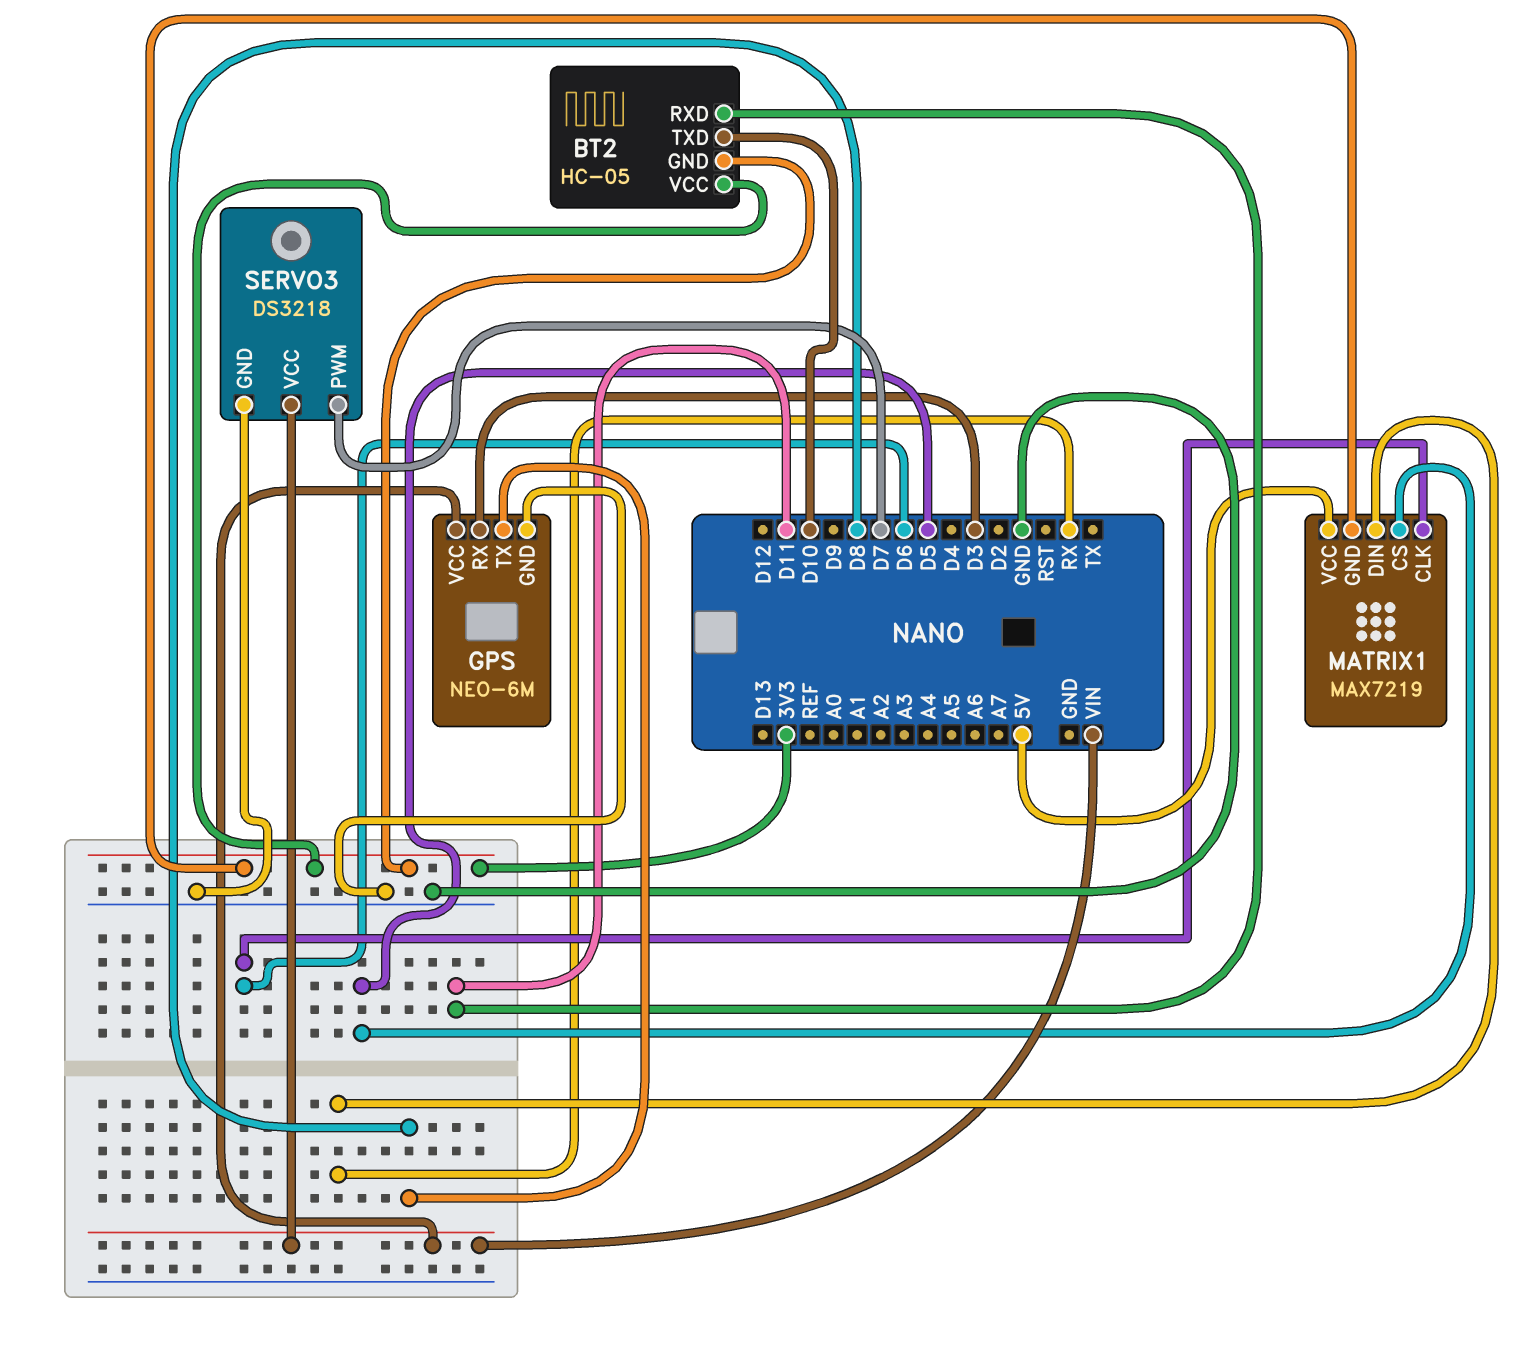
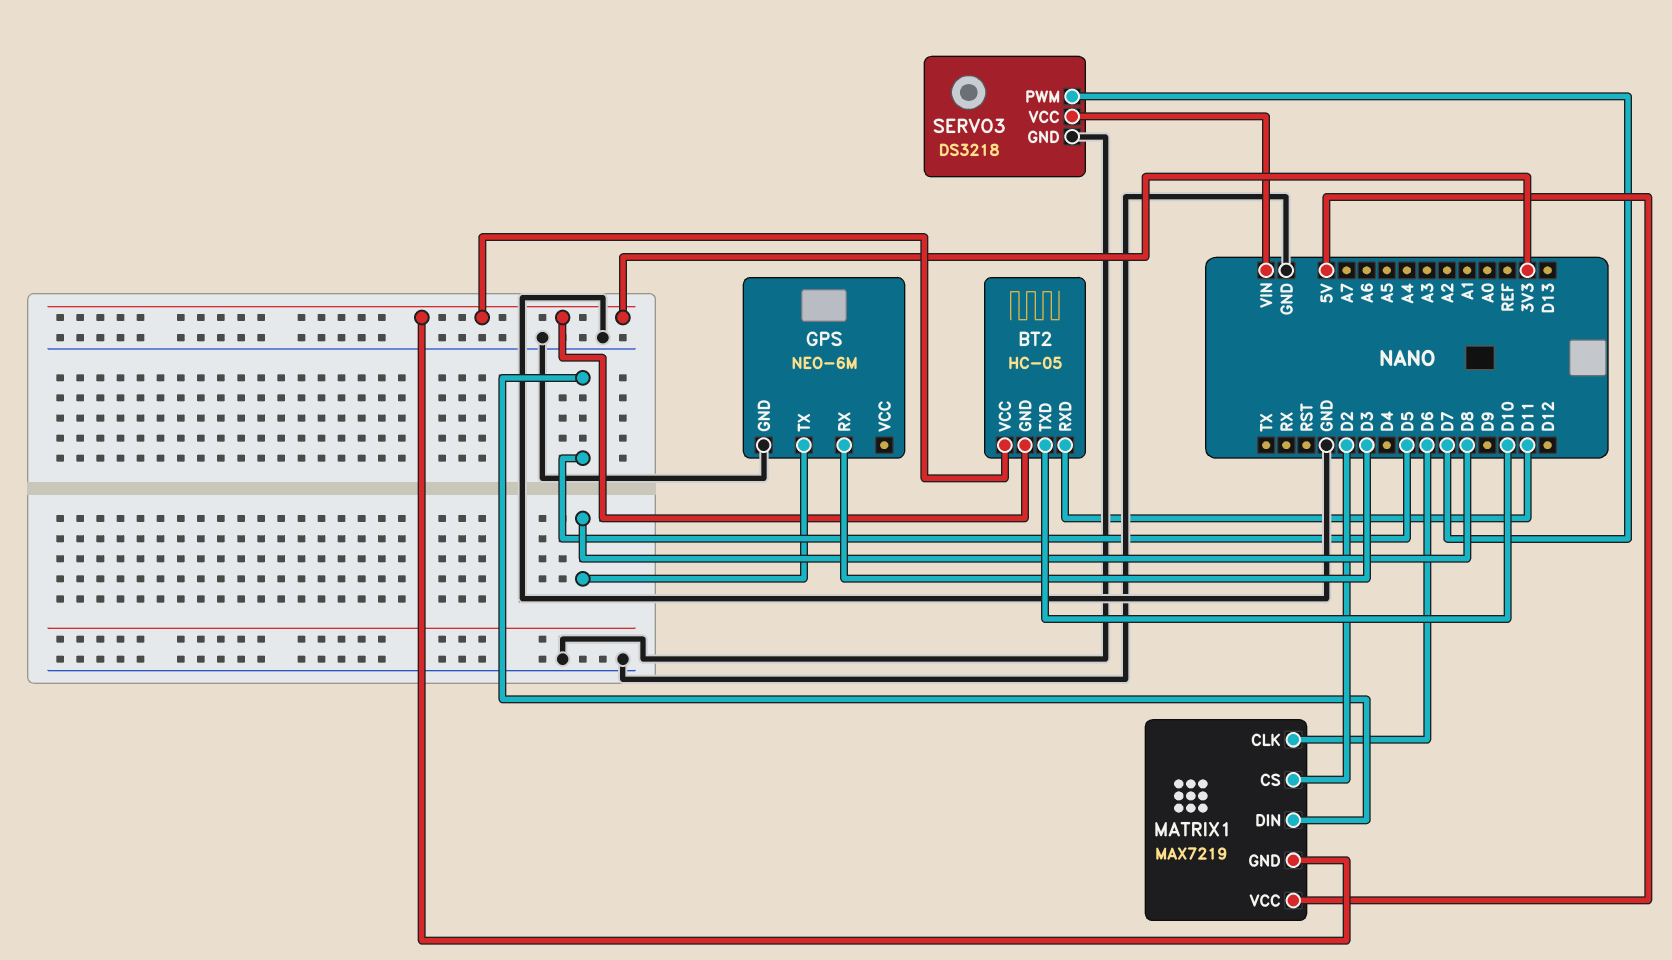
GPS pin VCC: VIN -> none
MATRIX1 pin CS: D5 -> D2
MATRIX1 pin DIN: RX -> D5

